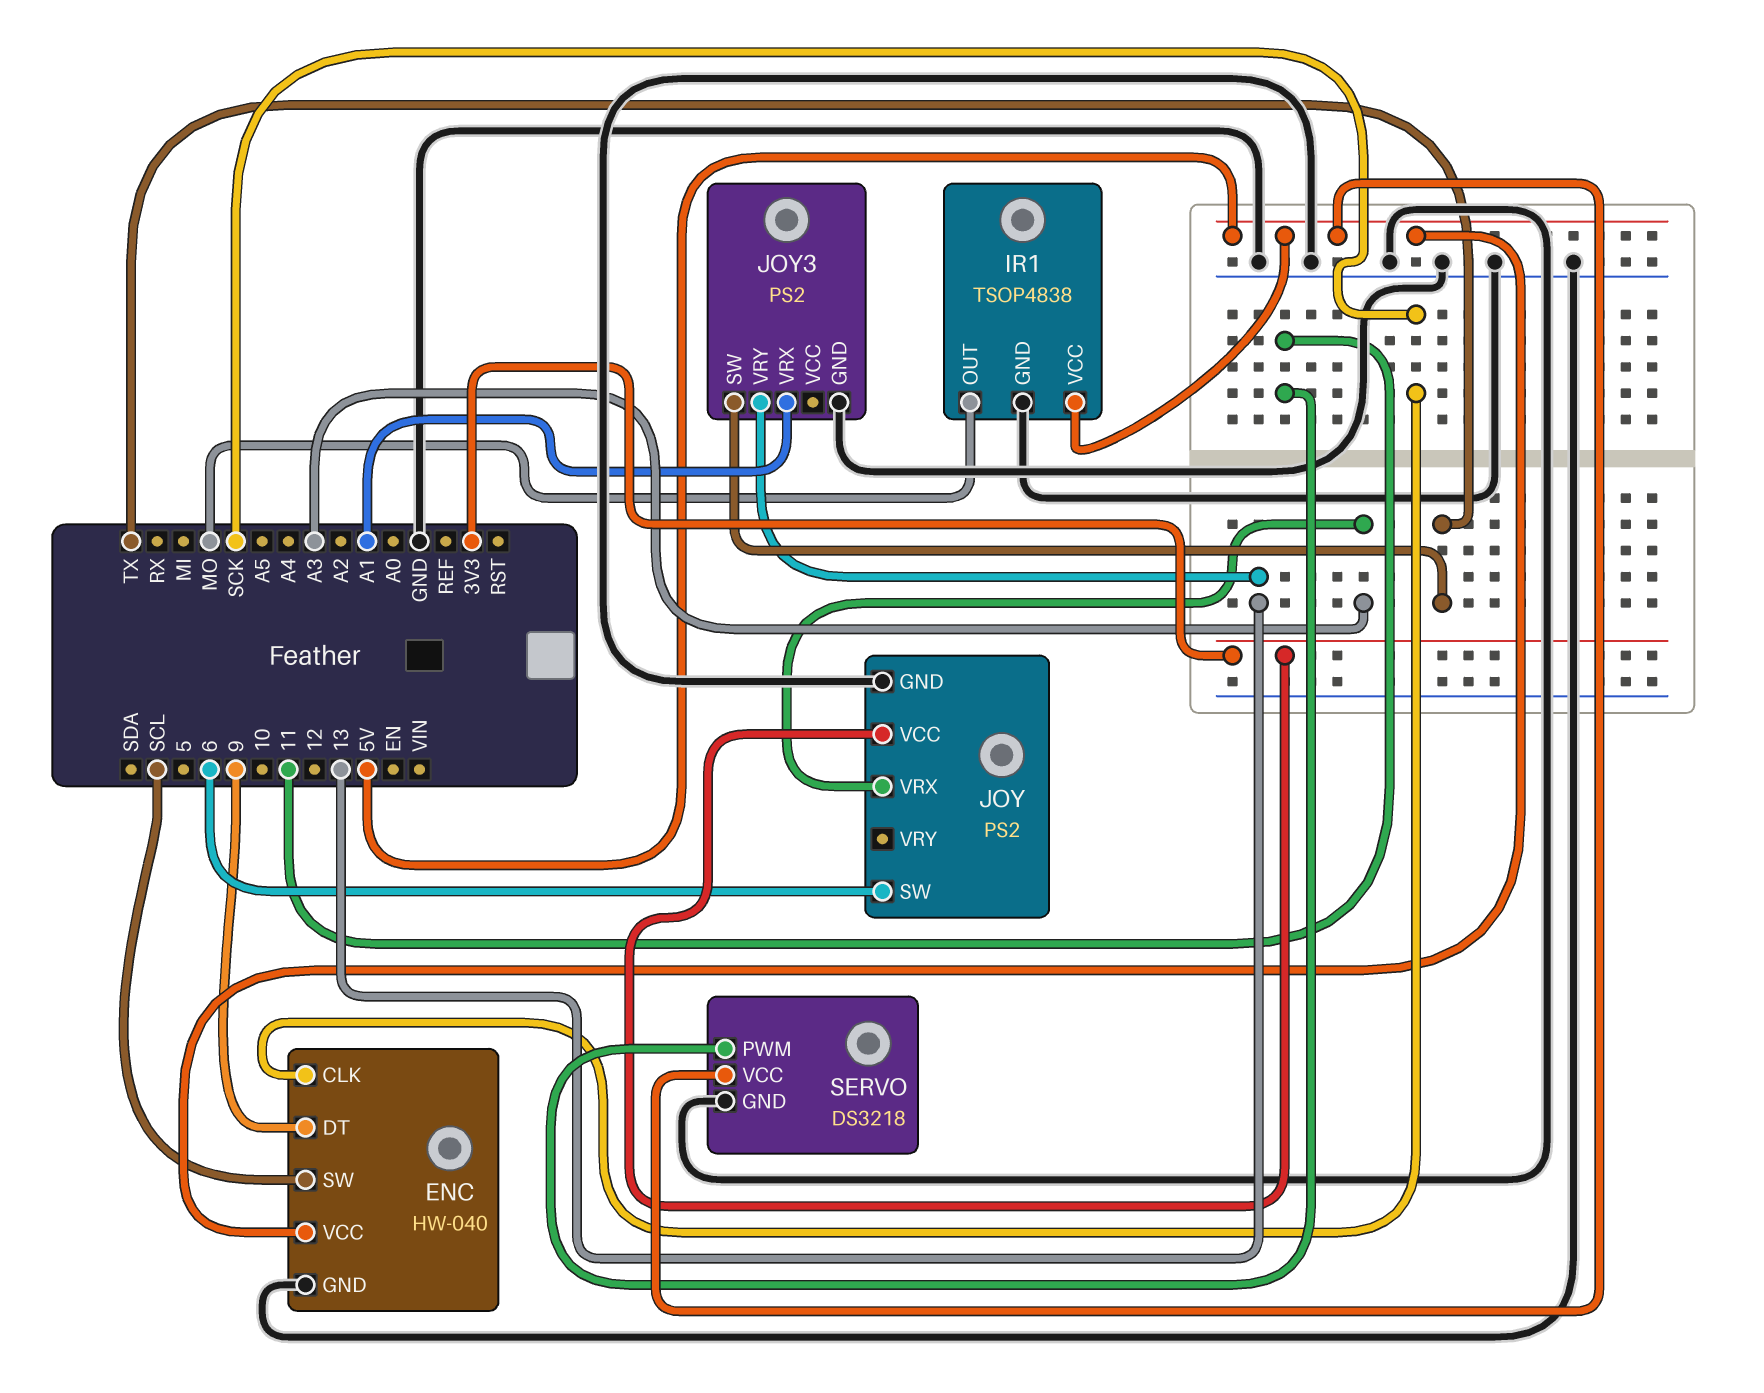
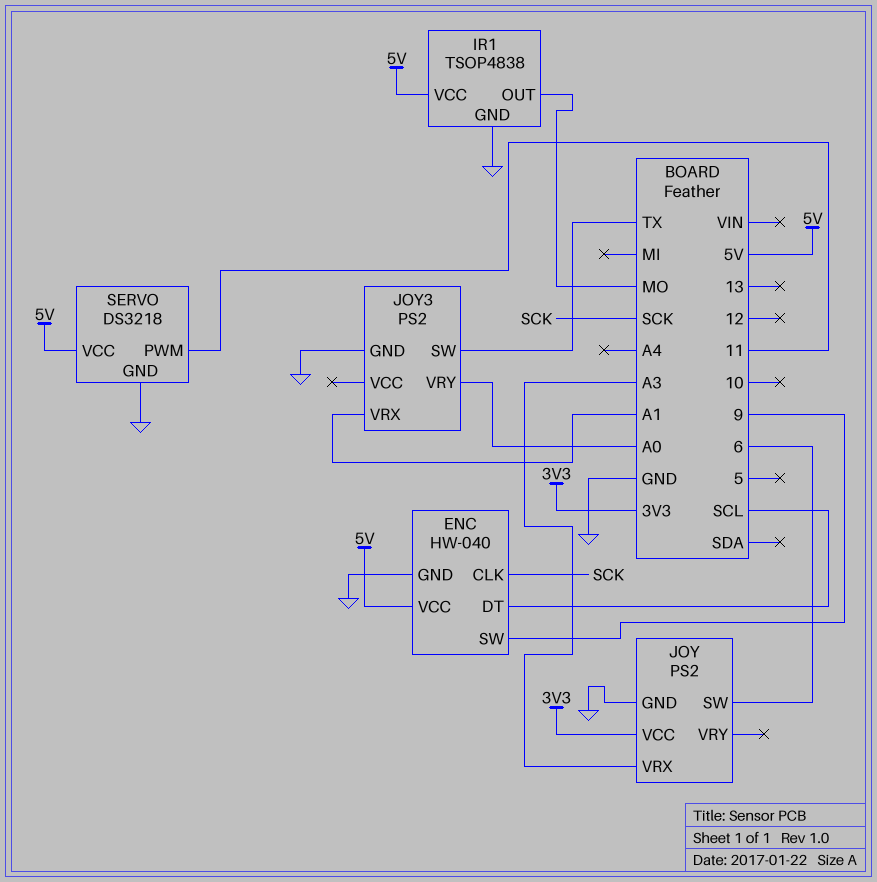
ENC pin DT: 9 -> SCL
ENC pin SW: SCL -> 9
JOY3 pin VRY: 13 -> A0

